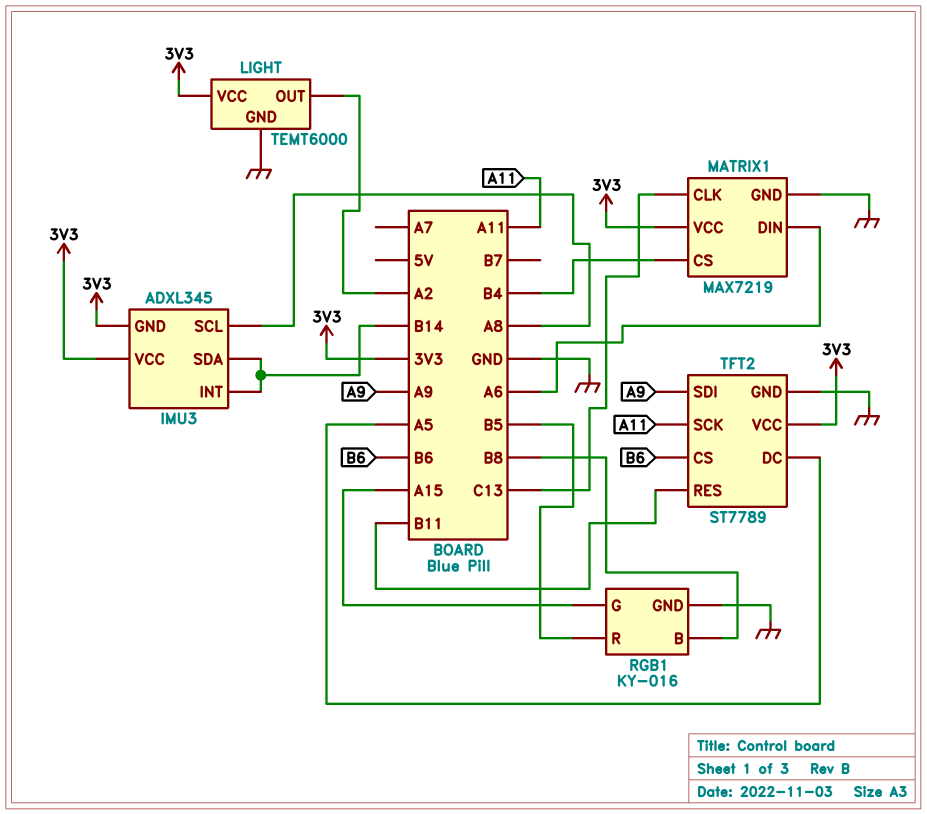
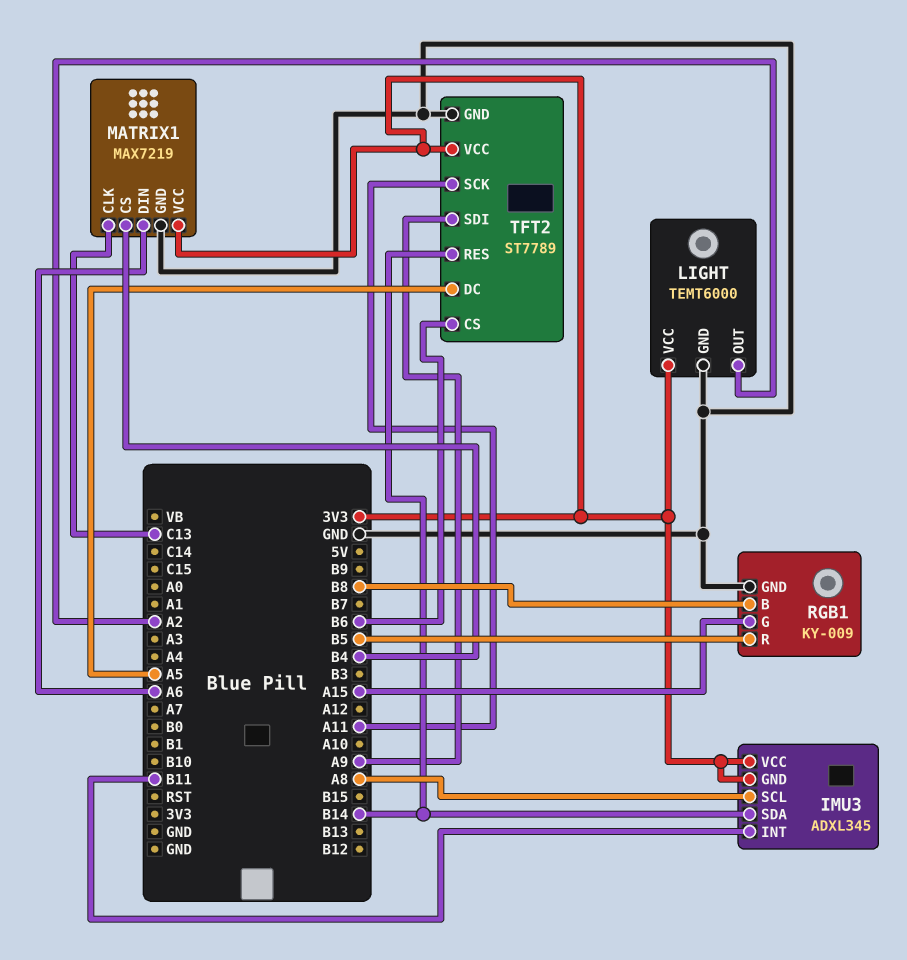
IMU3 pin INT: B14 -> B11
RGB1: KY-016 -> KY-009
TFT2 pin RES: B11 -> B14

